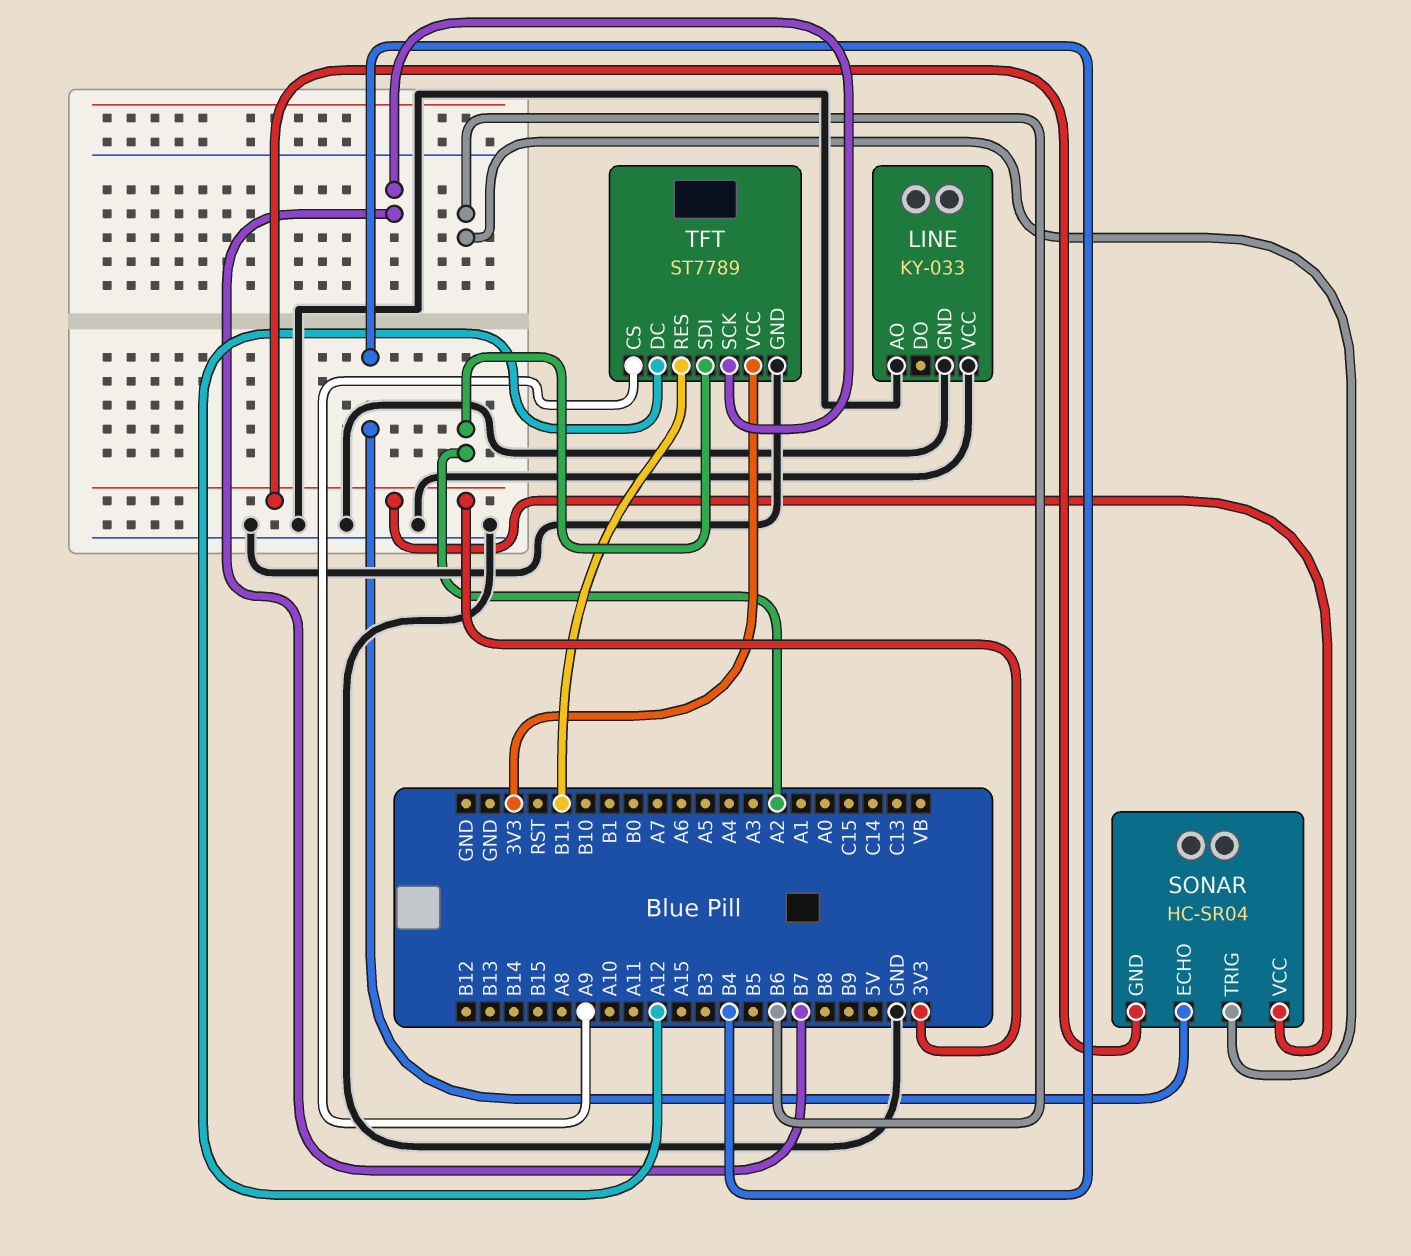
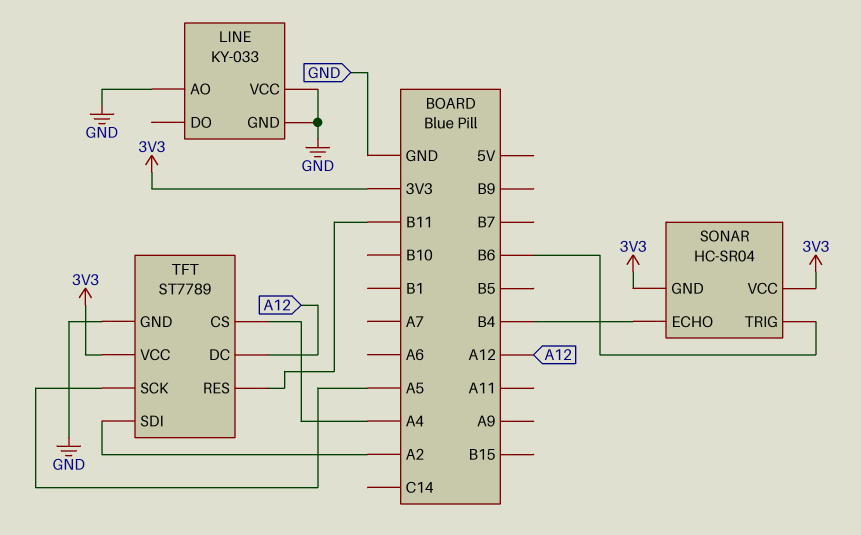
TFT pin CS: A9 -> A4
TFT pin SCK: B7 -> A5

